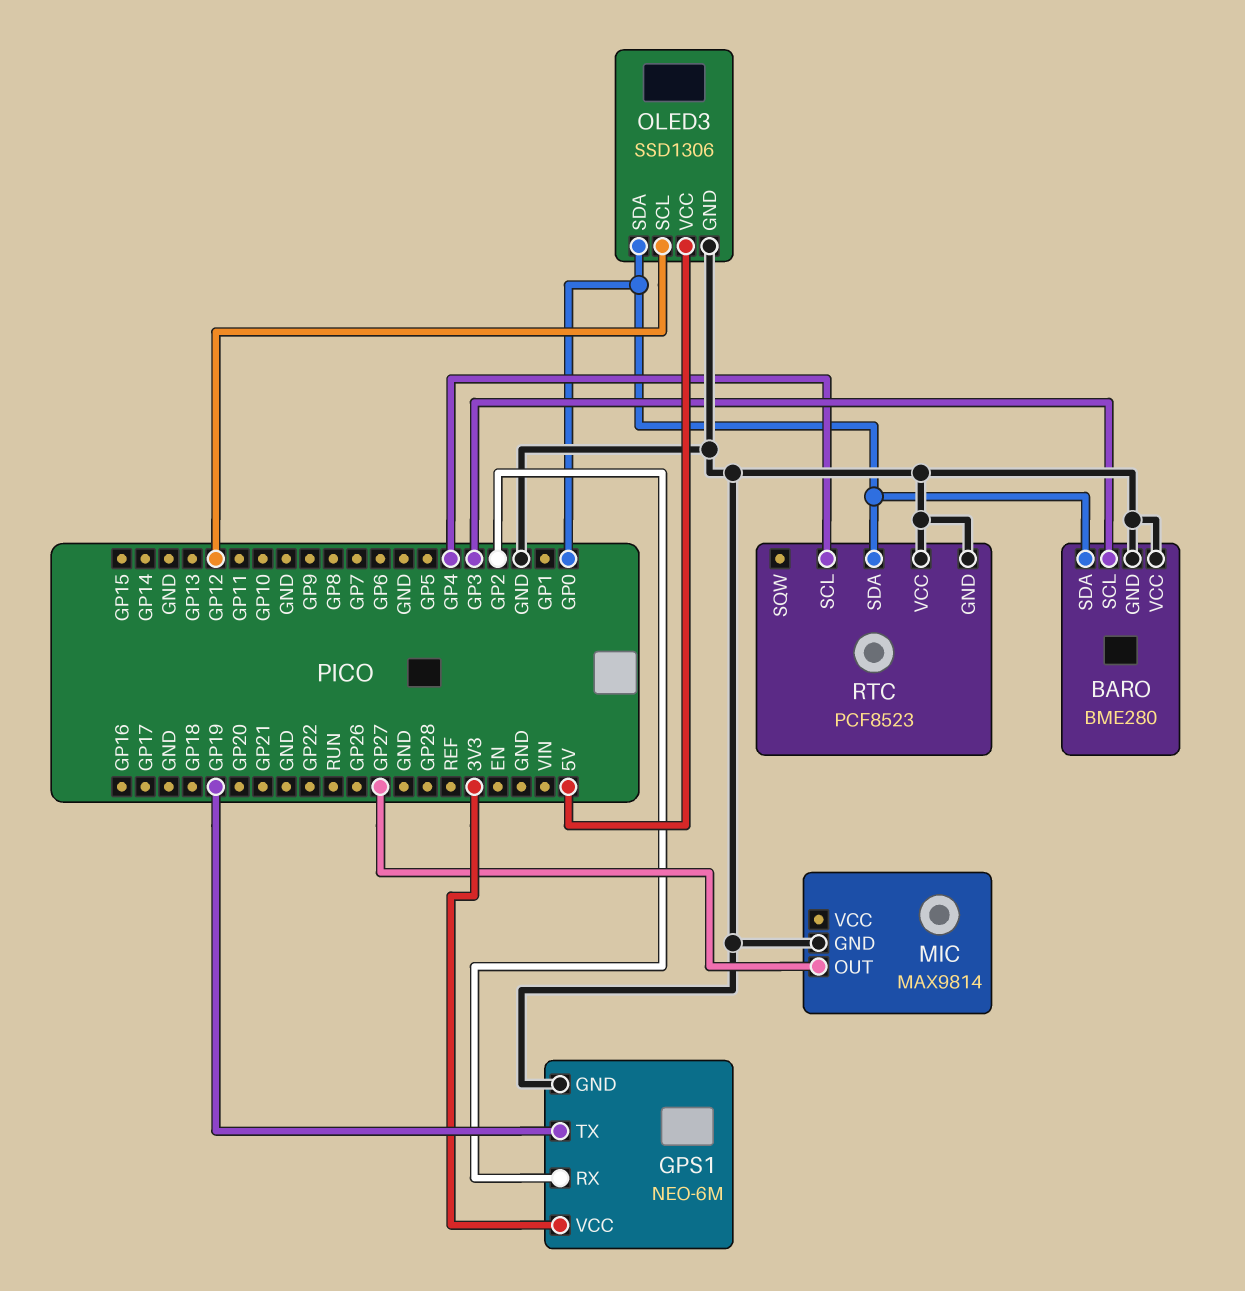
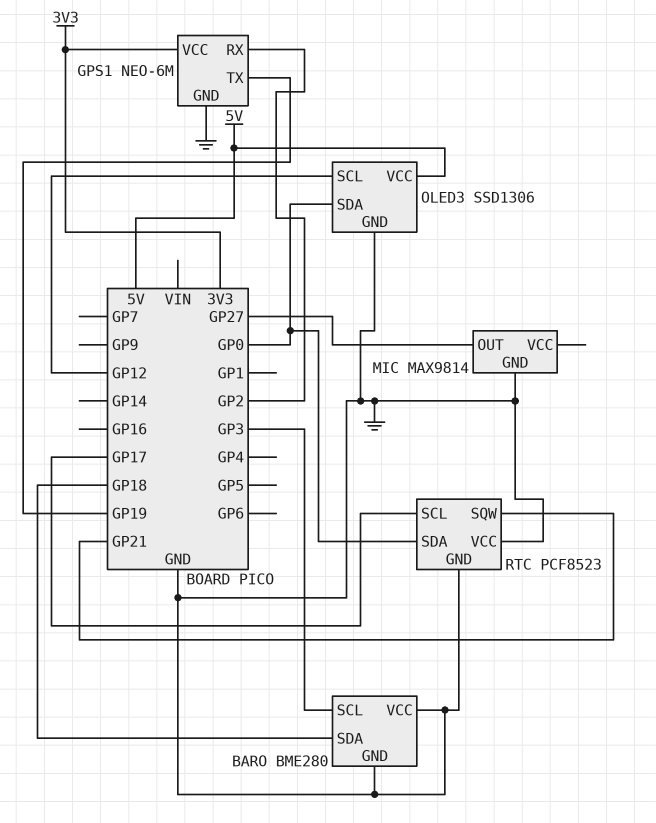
BARO pin SDA: GP0 -> GP18
RTC pin SCL: GP4 -> GP17
RTC pin SQW: none -> GP21

